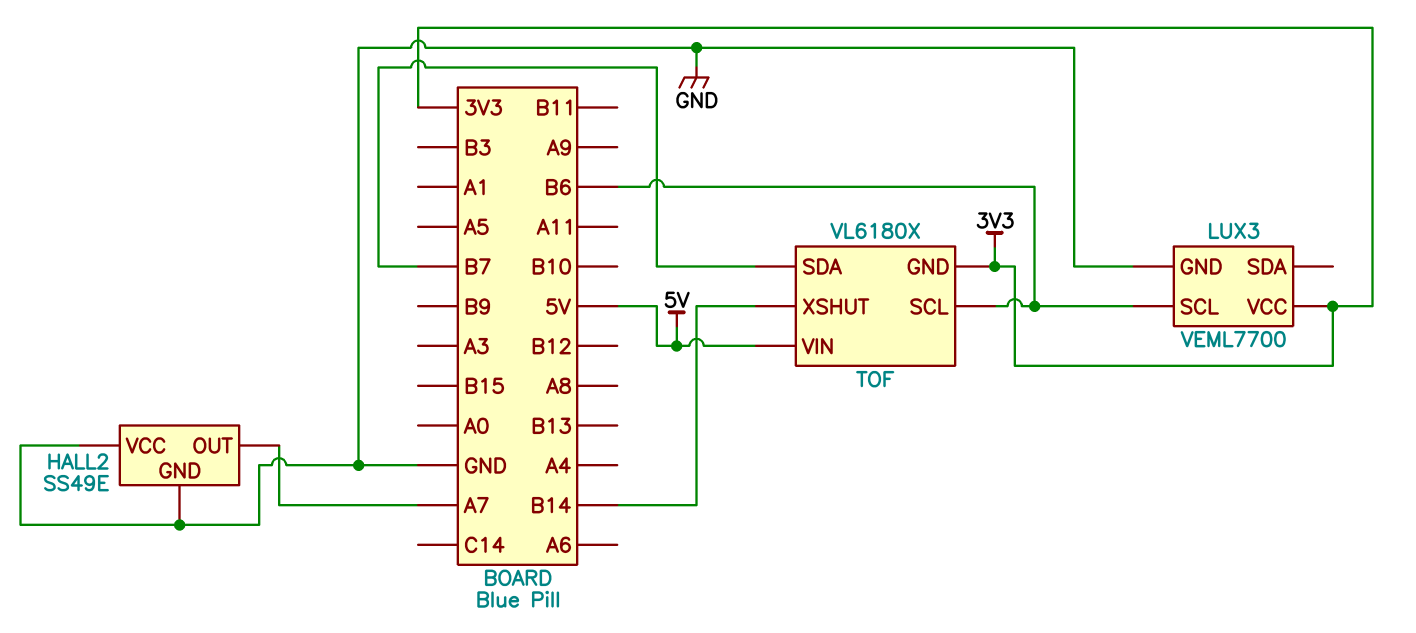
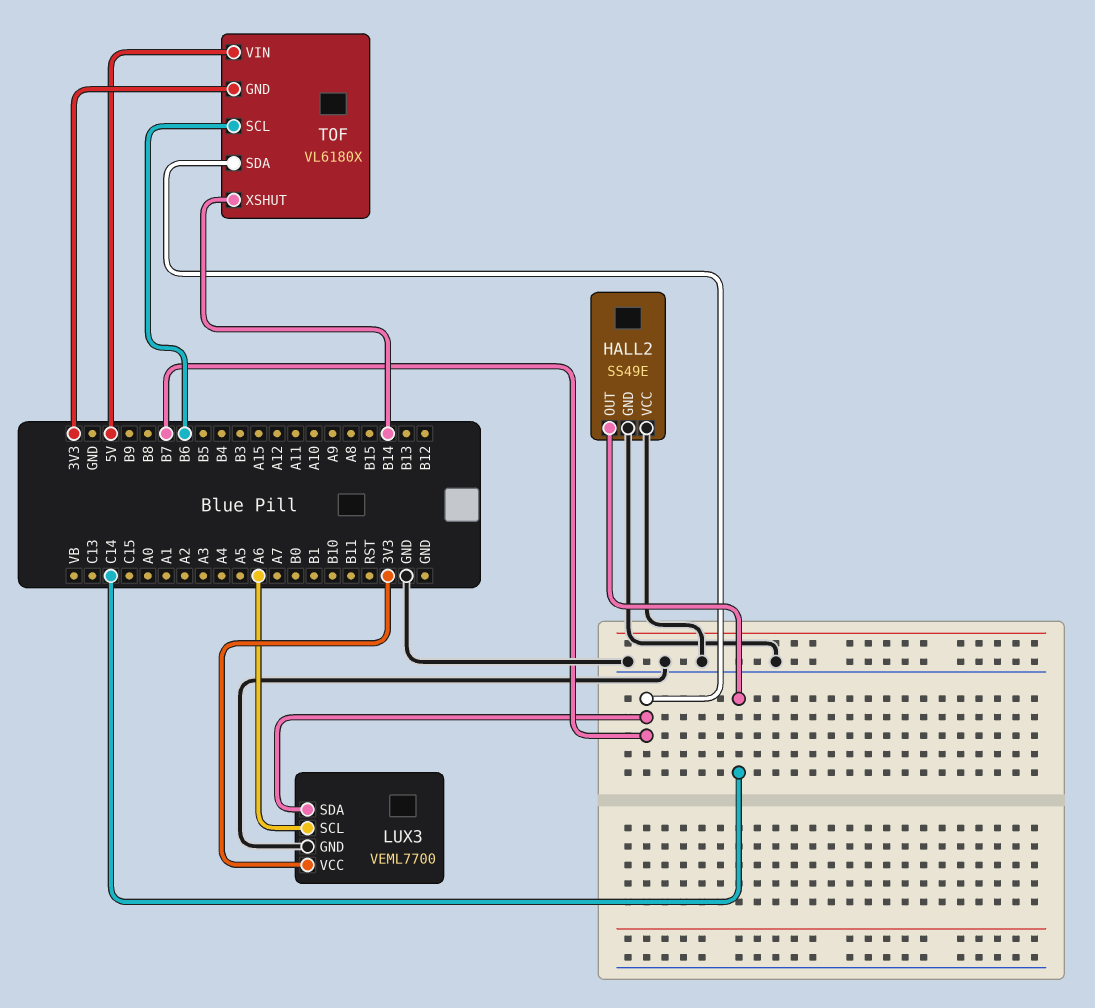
HALL2 pin OUT: A7 -> C14
LUX3 pin SCL: B6 -> A6
LUX3 pin SDA: none -> B7

